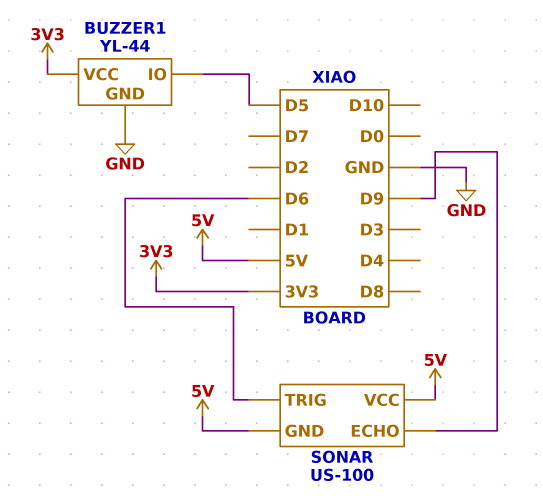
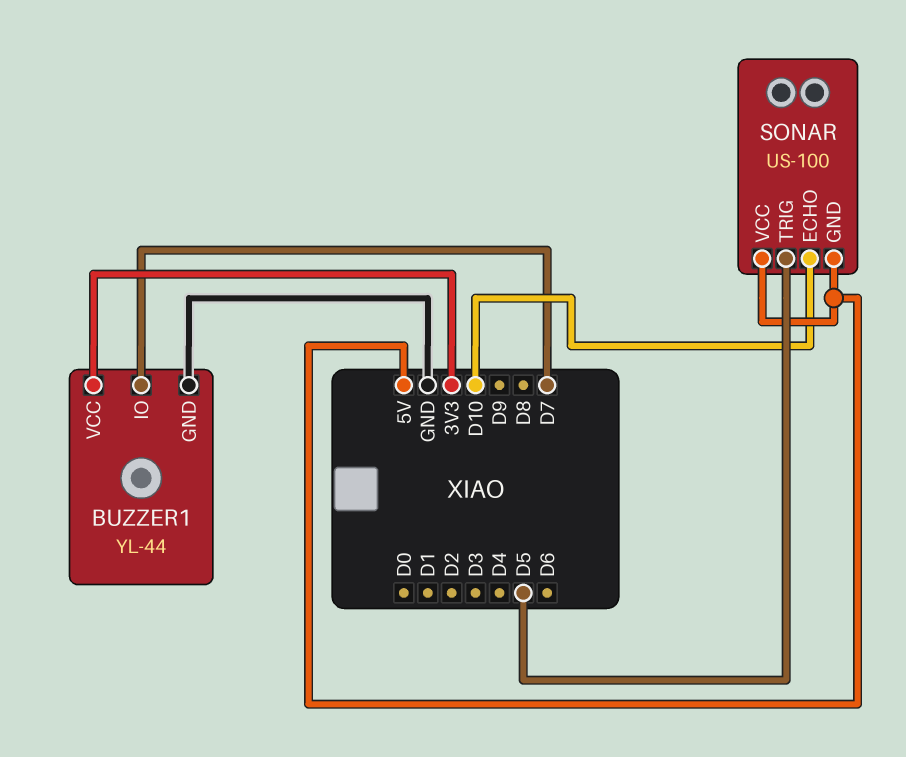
BUZZER1 pin IO: D5 -> D7
SONAR pin ECHO: D9 -> D10
SONAR pin TRIG: D6 -> D5

